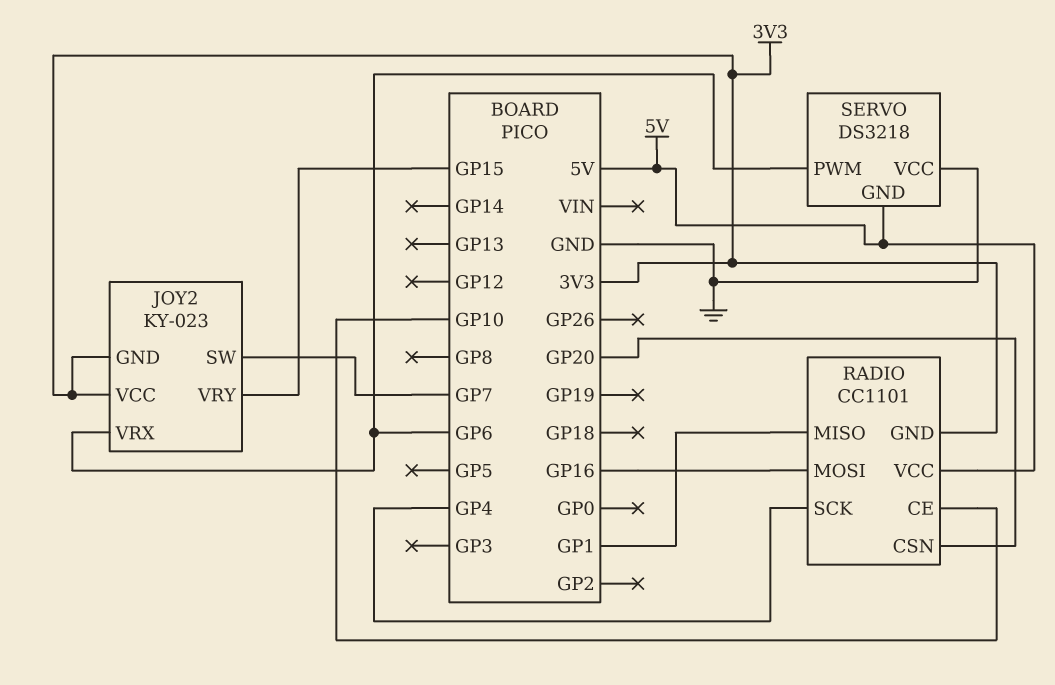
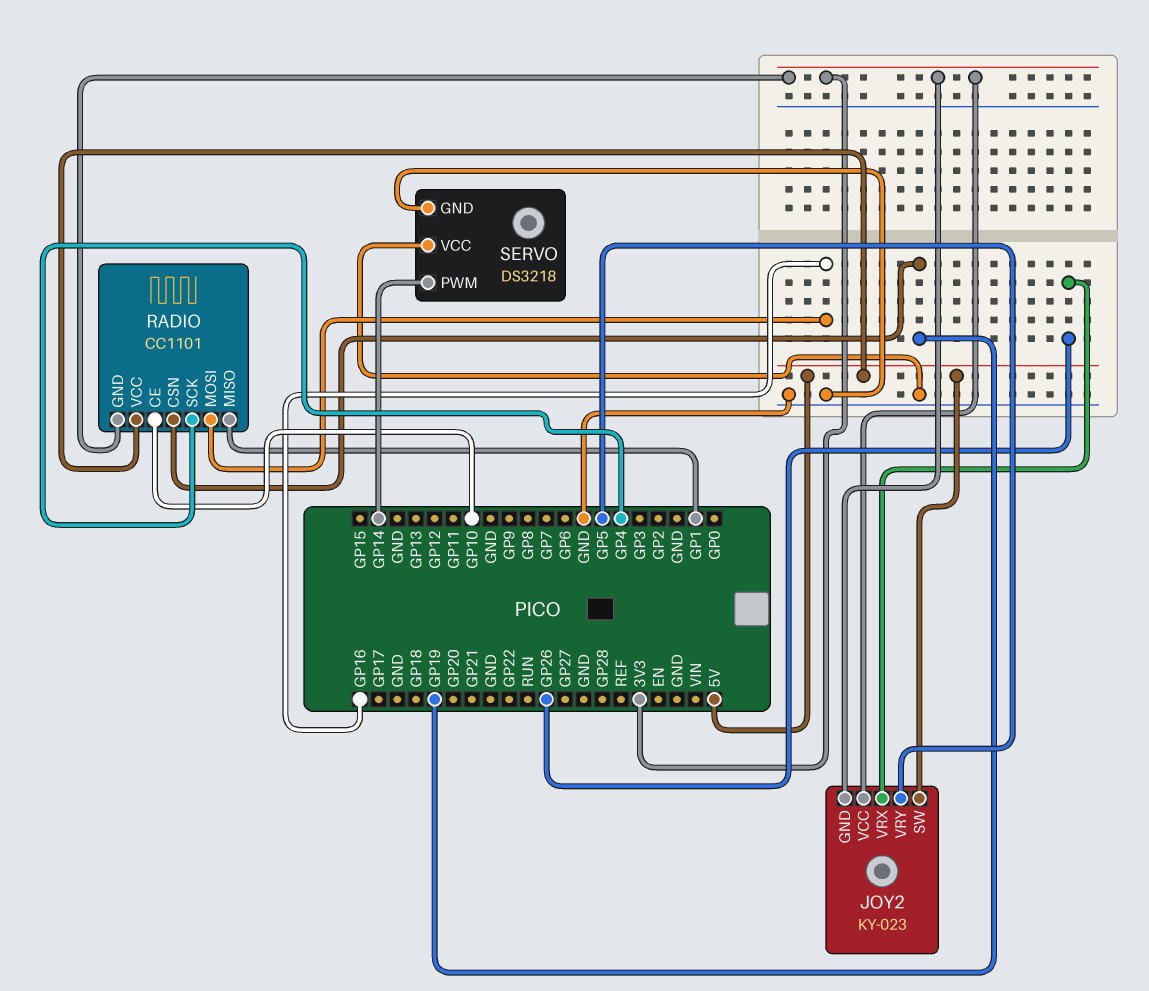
JOY2 pin SW: GP7 -> 5V
JOY2 pin VRX: GP6 -> GP26
JOY2 pin VRY: GP15 -> GP5
RADIO pin CSN: GP20 -> GP19
SERVO pin GND: 5V -> GND
SERVO pin PWM: GP6 -> GP14

